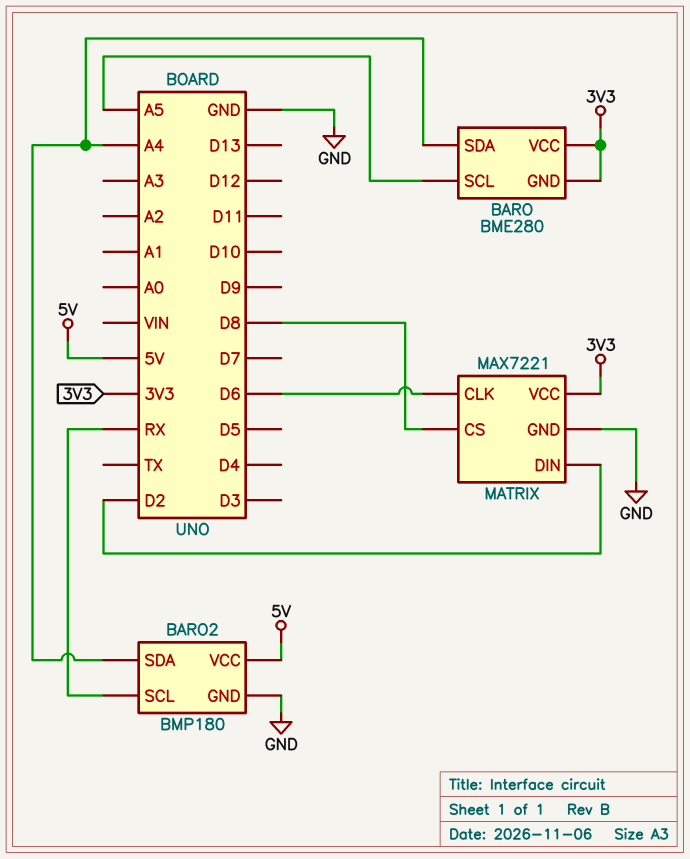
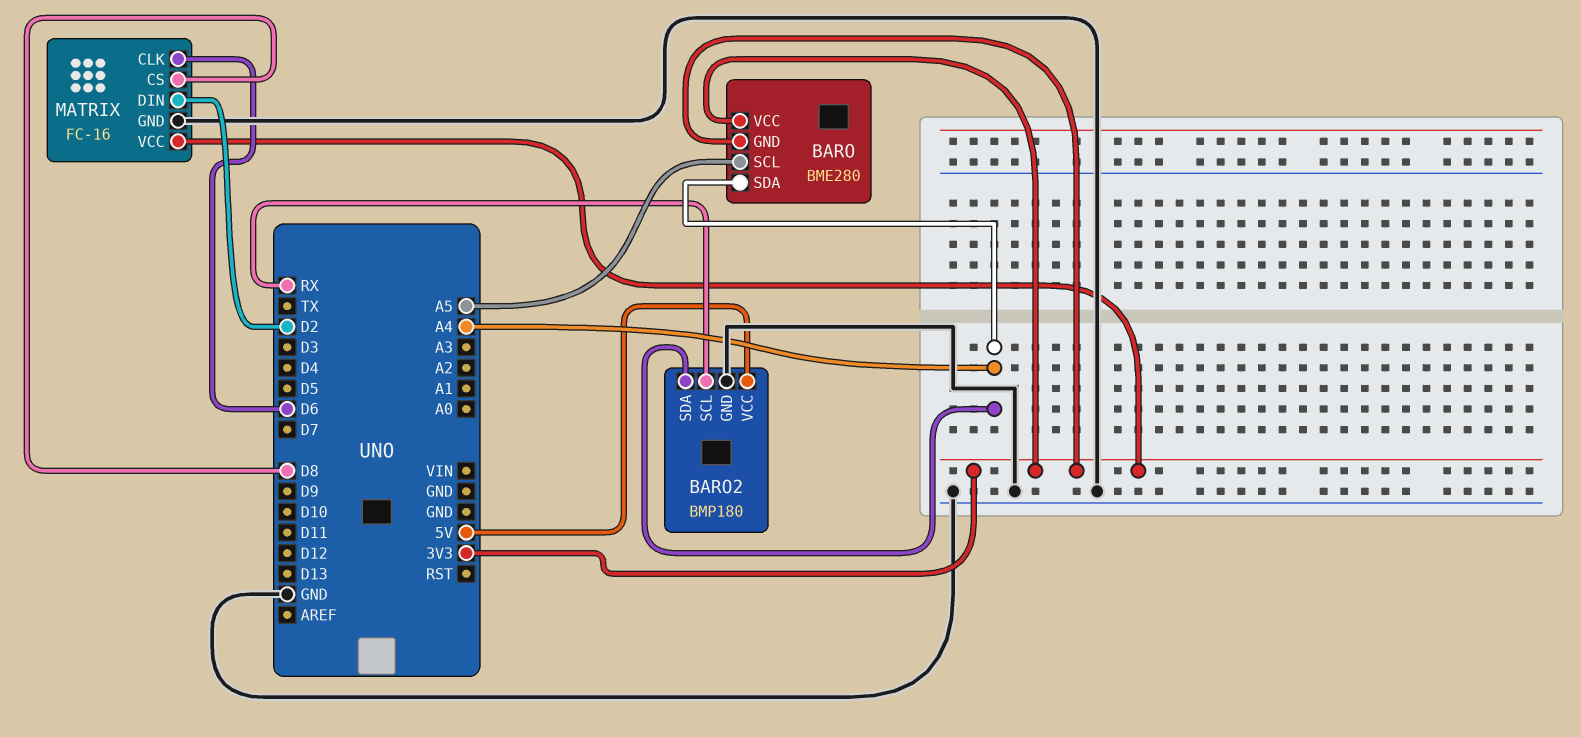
MATRIX: MAX7221 -> FC-16

